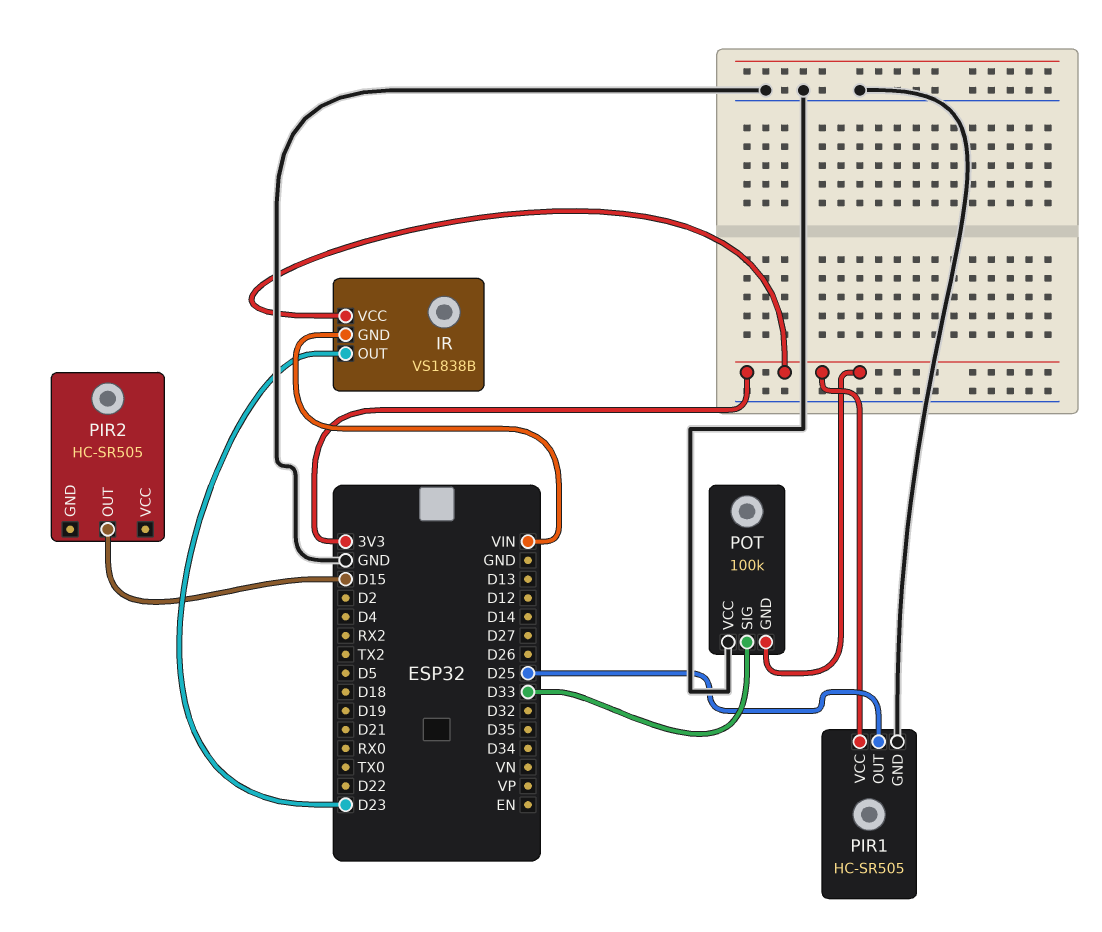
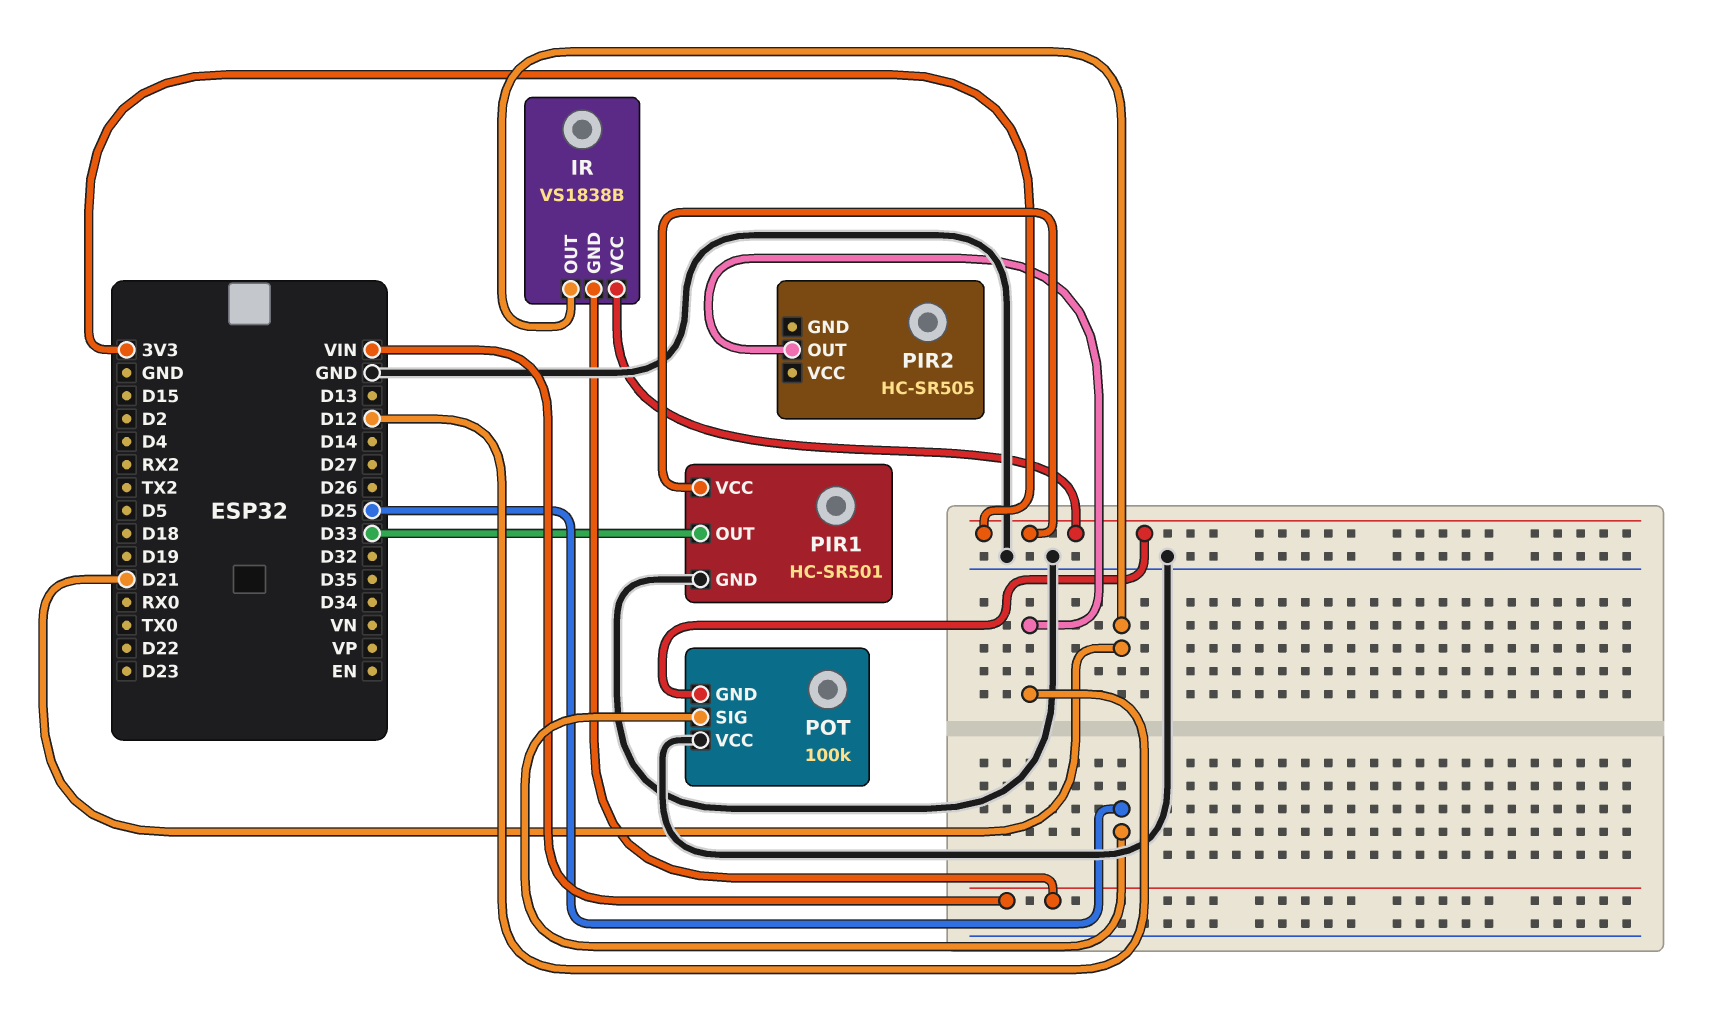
IR pin OUT: D23 -> D21
PIR1: HC-SR505 -> HC-SR501
PIR1 pin OUT: D25 -> D33
PIR2 pin OUT: D15 -> D12
POT pin SIG: D33 -> D25

